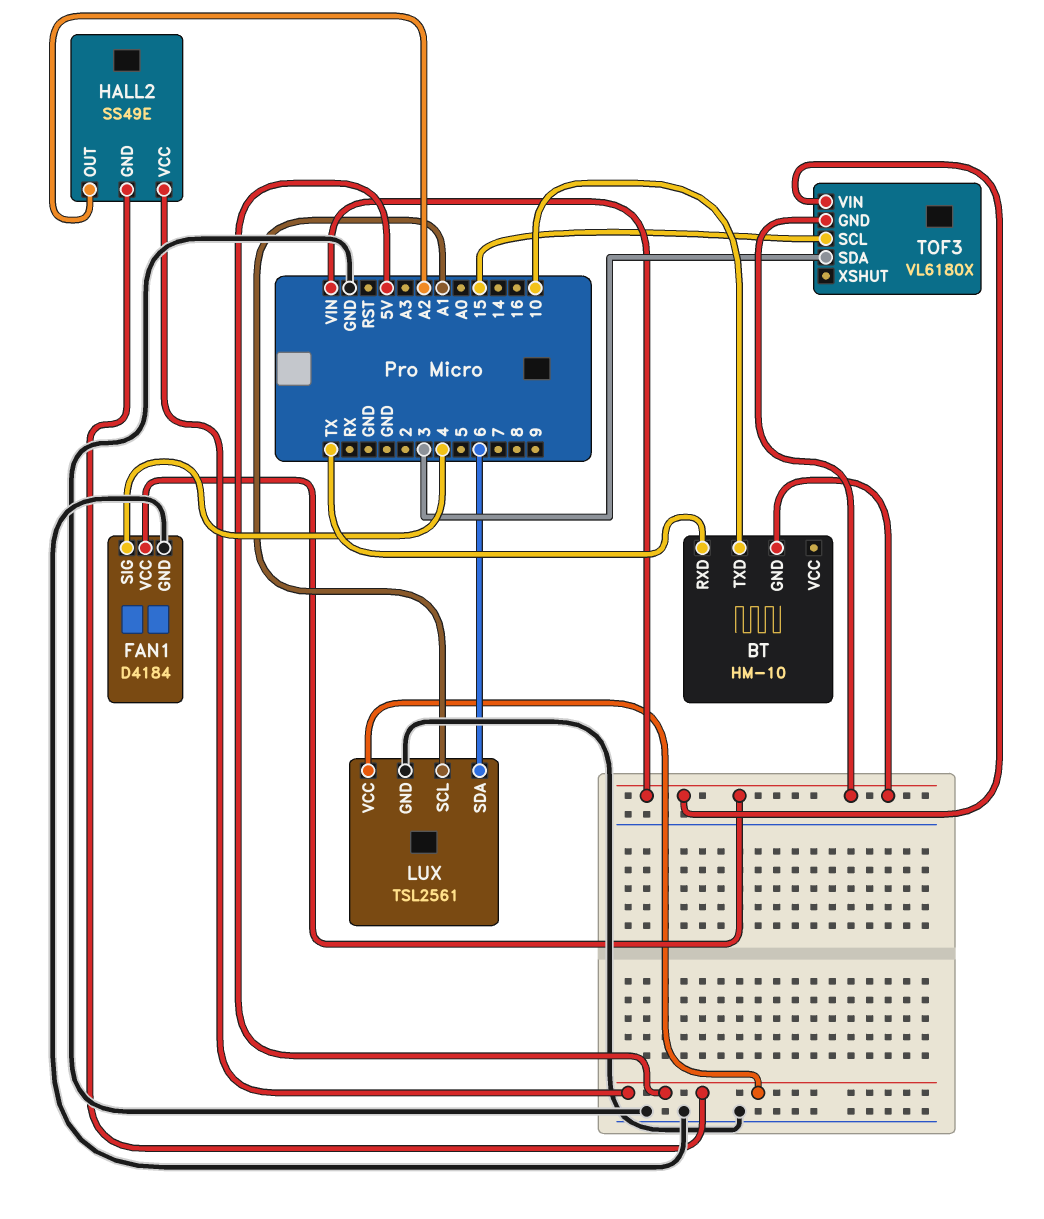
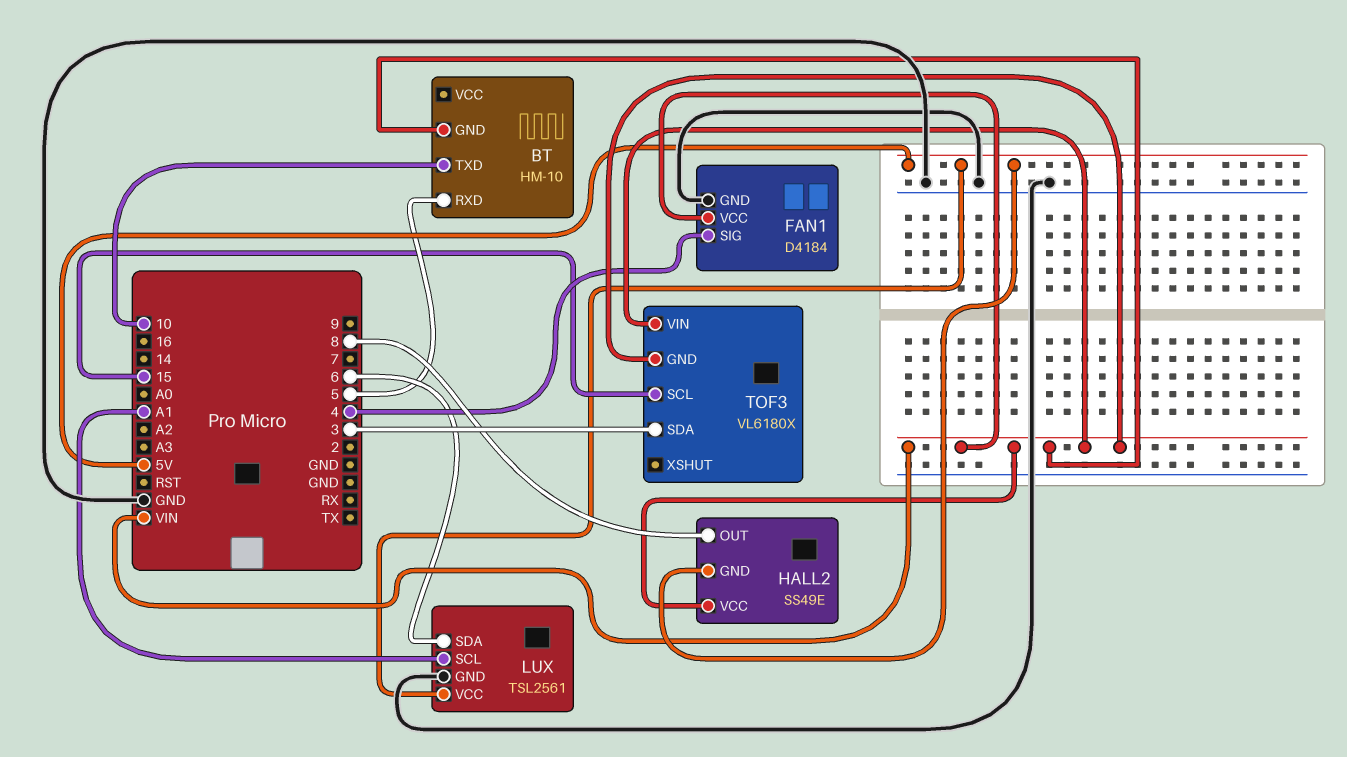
BT pin RXD: TX -> 5
HALL2 pin OUT: A2 -> 8
HALL2 pin VCC: 5V -> VIN

